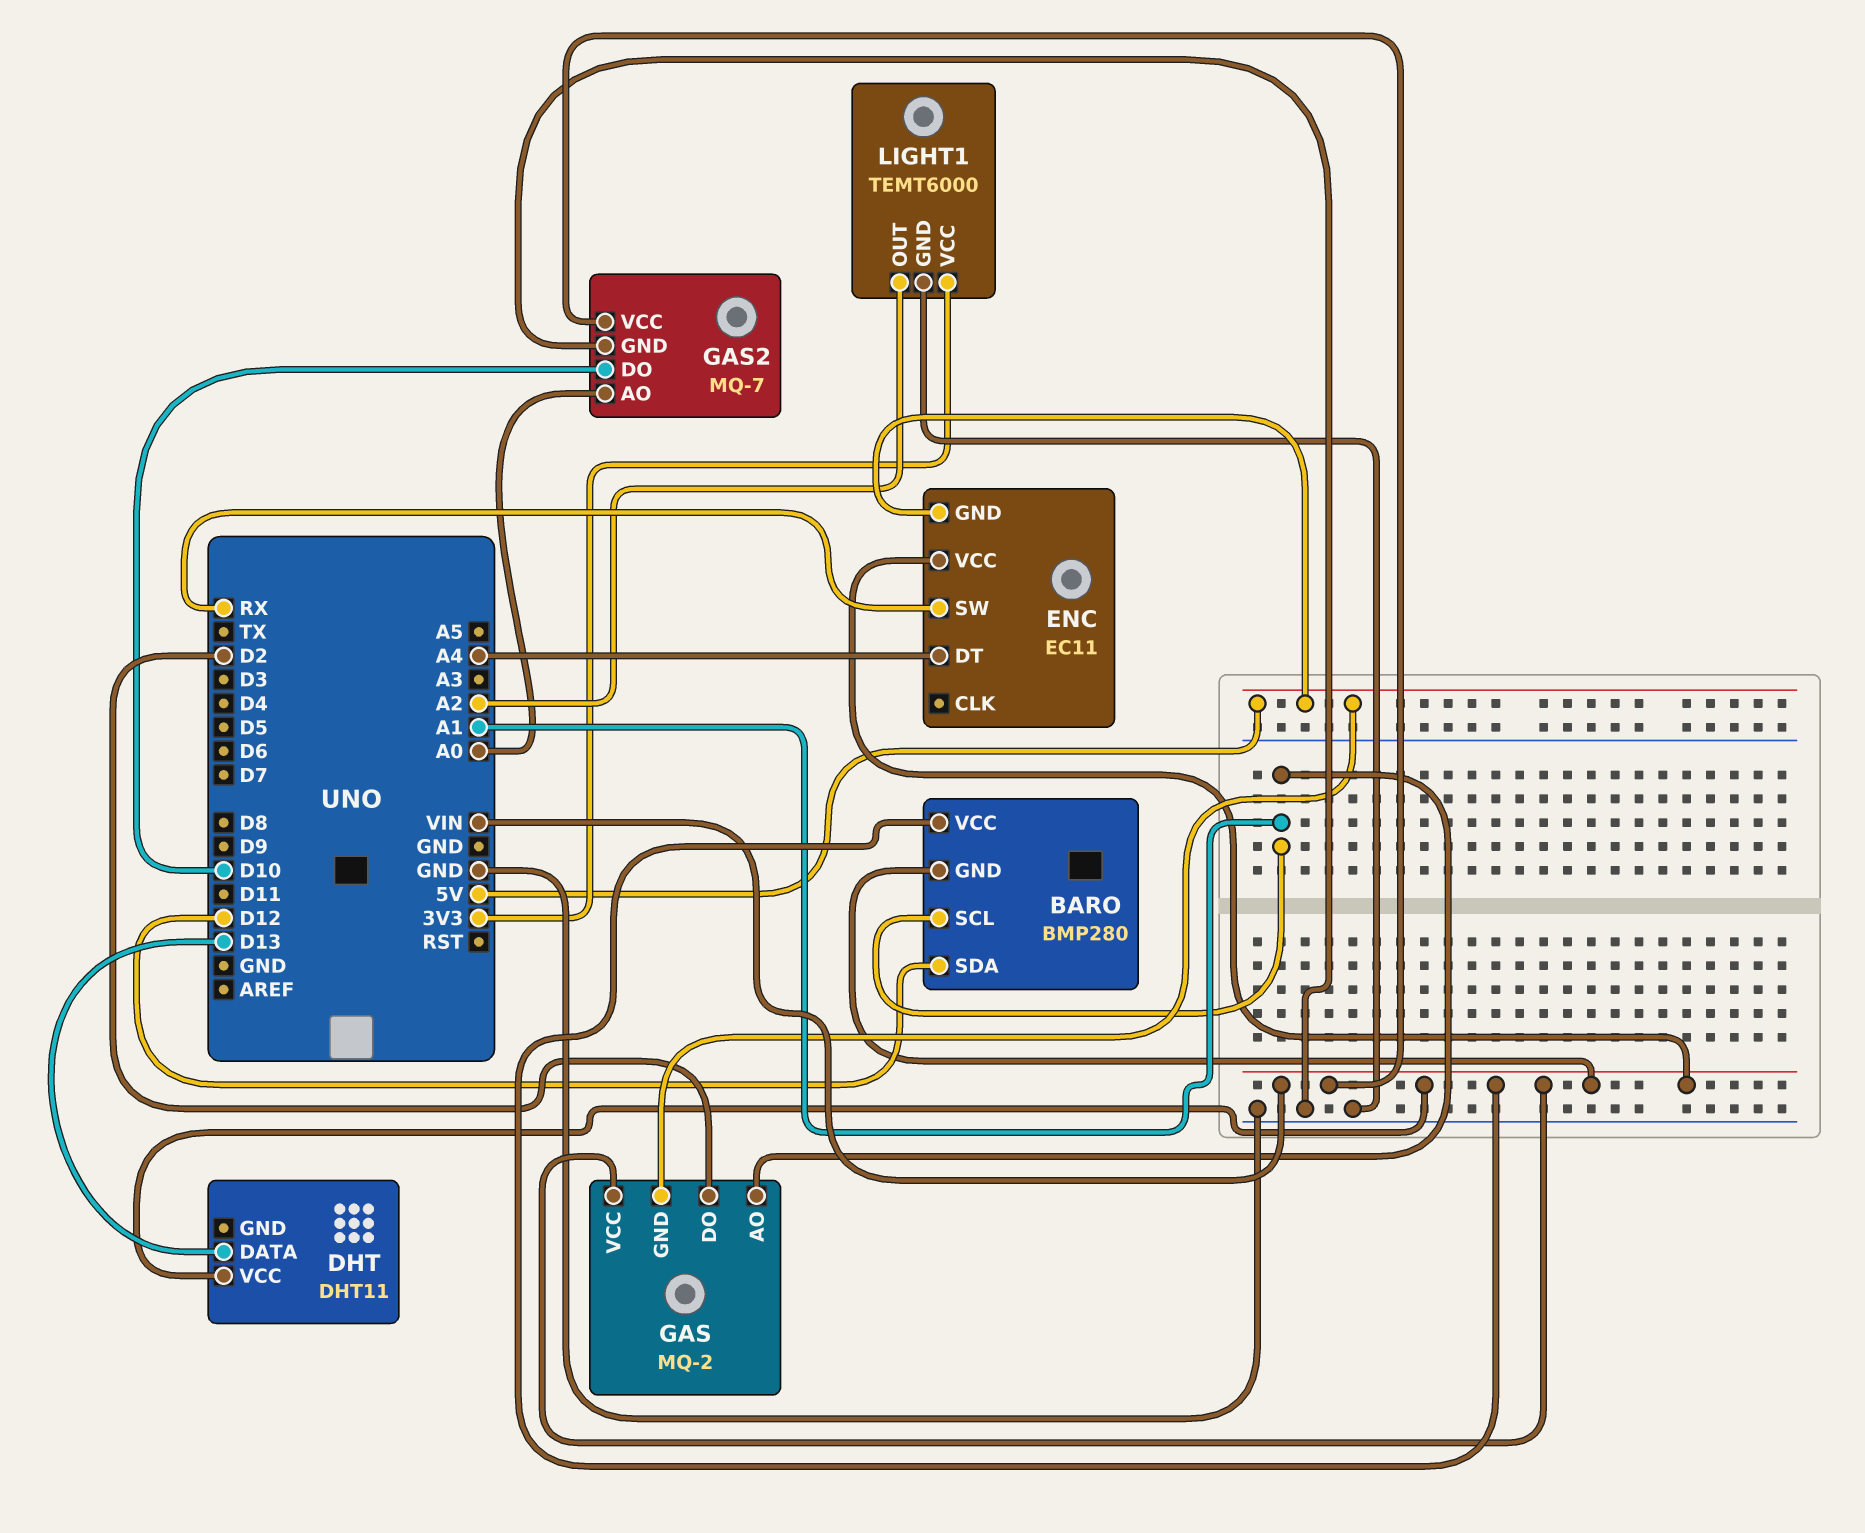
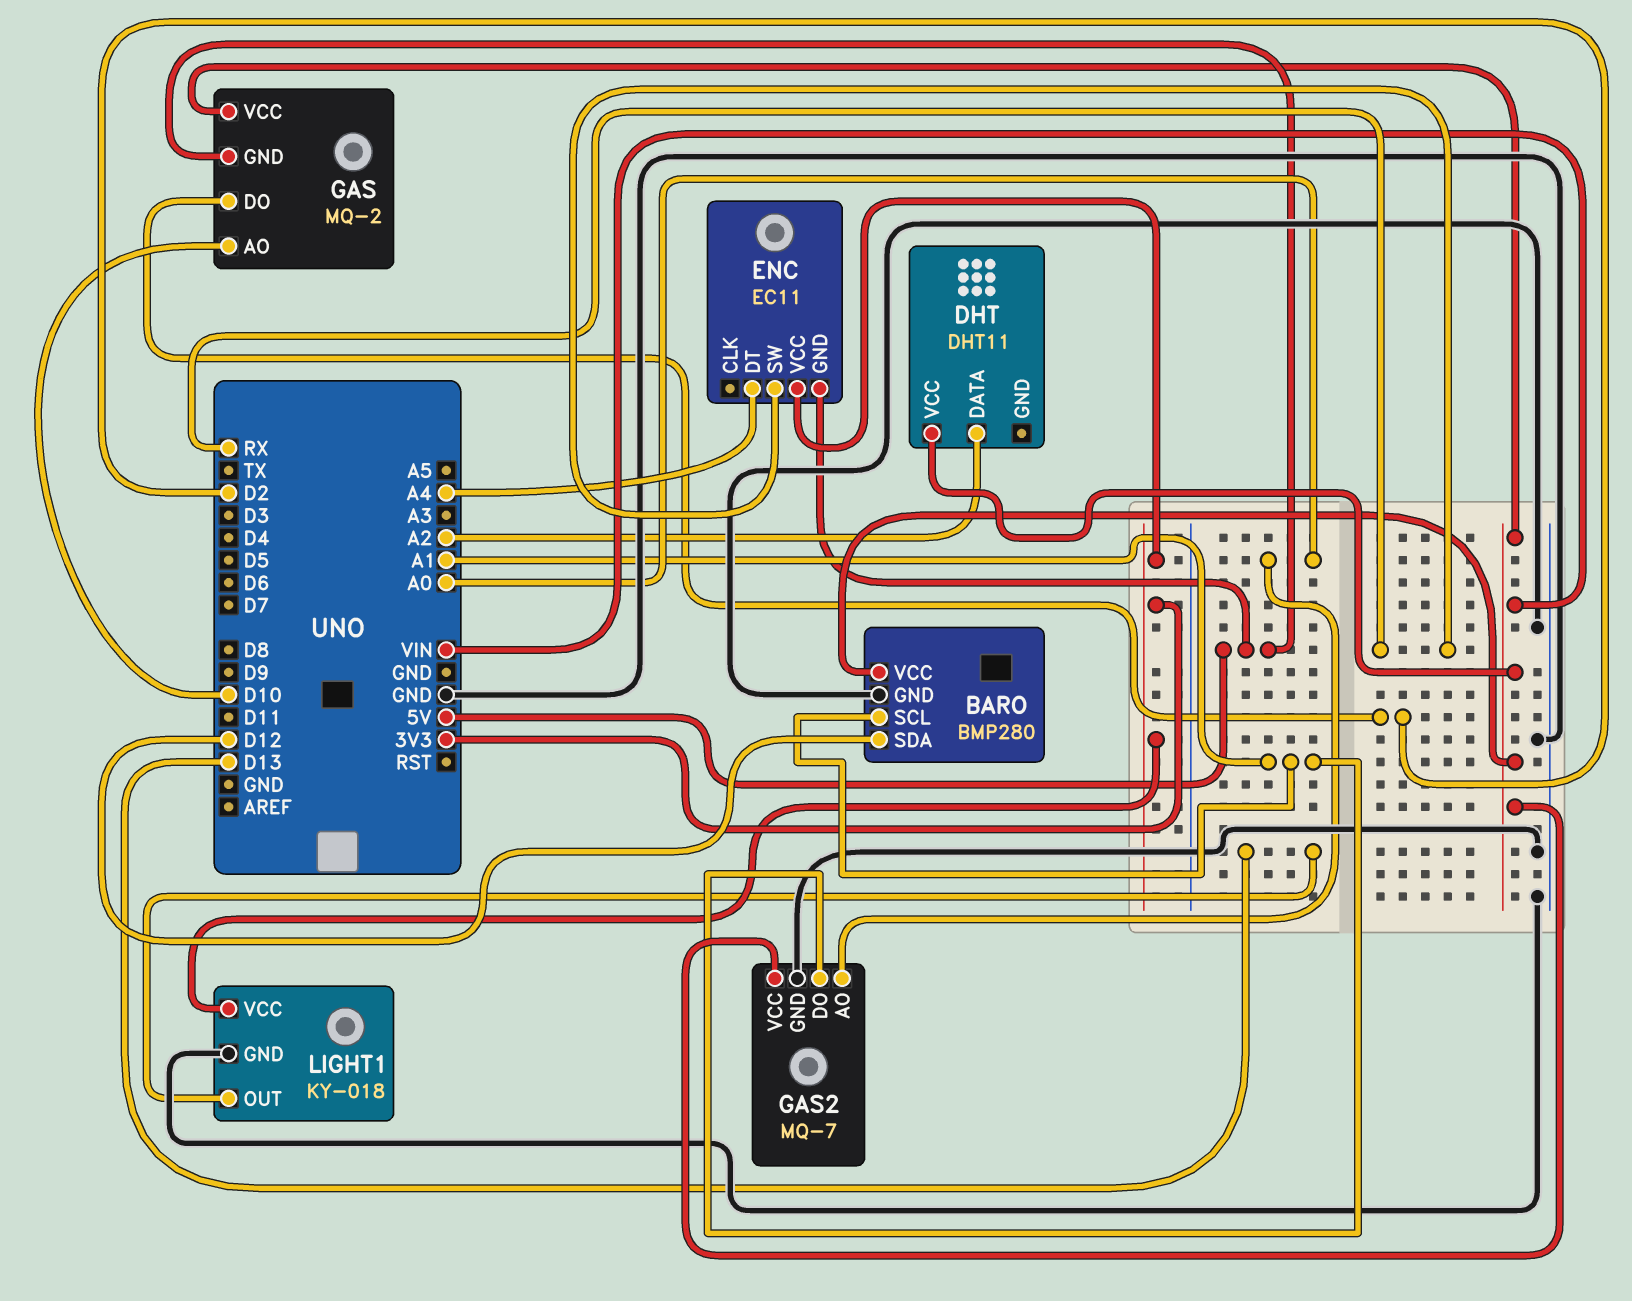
BARO pin GND: VIN -> GND
DHT pin DATA: D13 -> A2
ENC pin VCC: VIN -> 3V3
GAS pin AO: A1 -> D10
GAS2 pin DO: D10 -> A1
LIGHT1: TEMT6000 -> KY-018
LIGHT1 pin OUT: A2 -> D13

